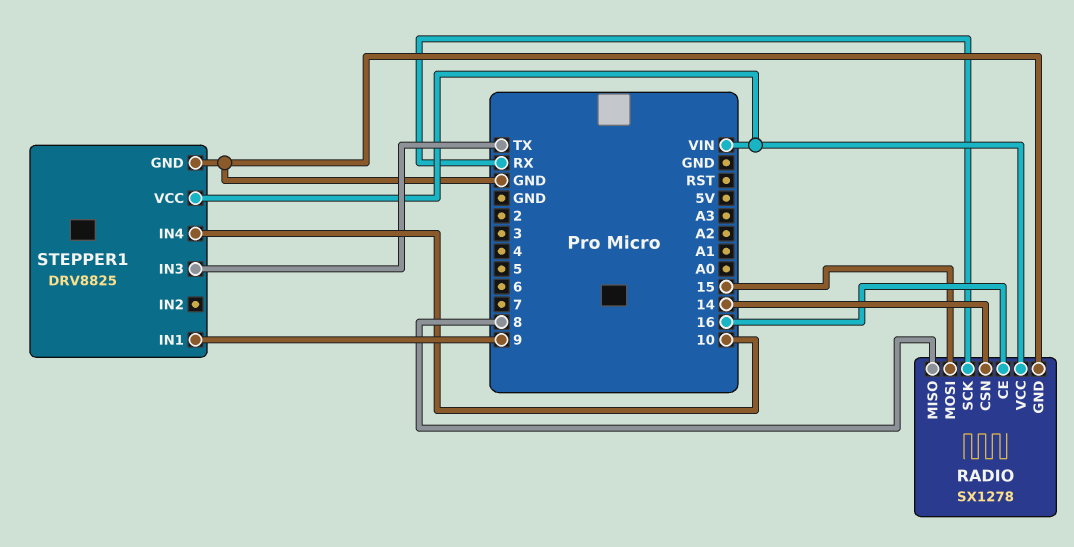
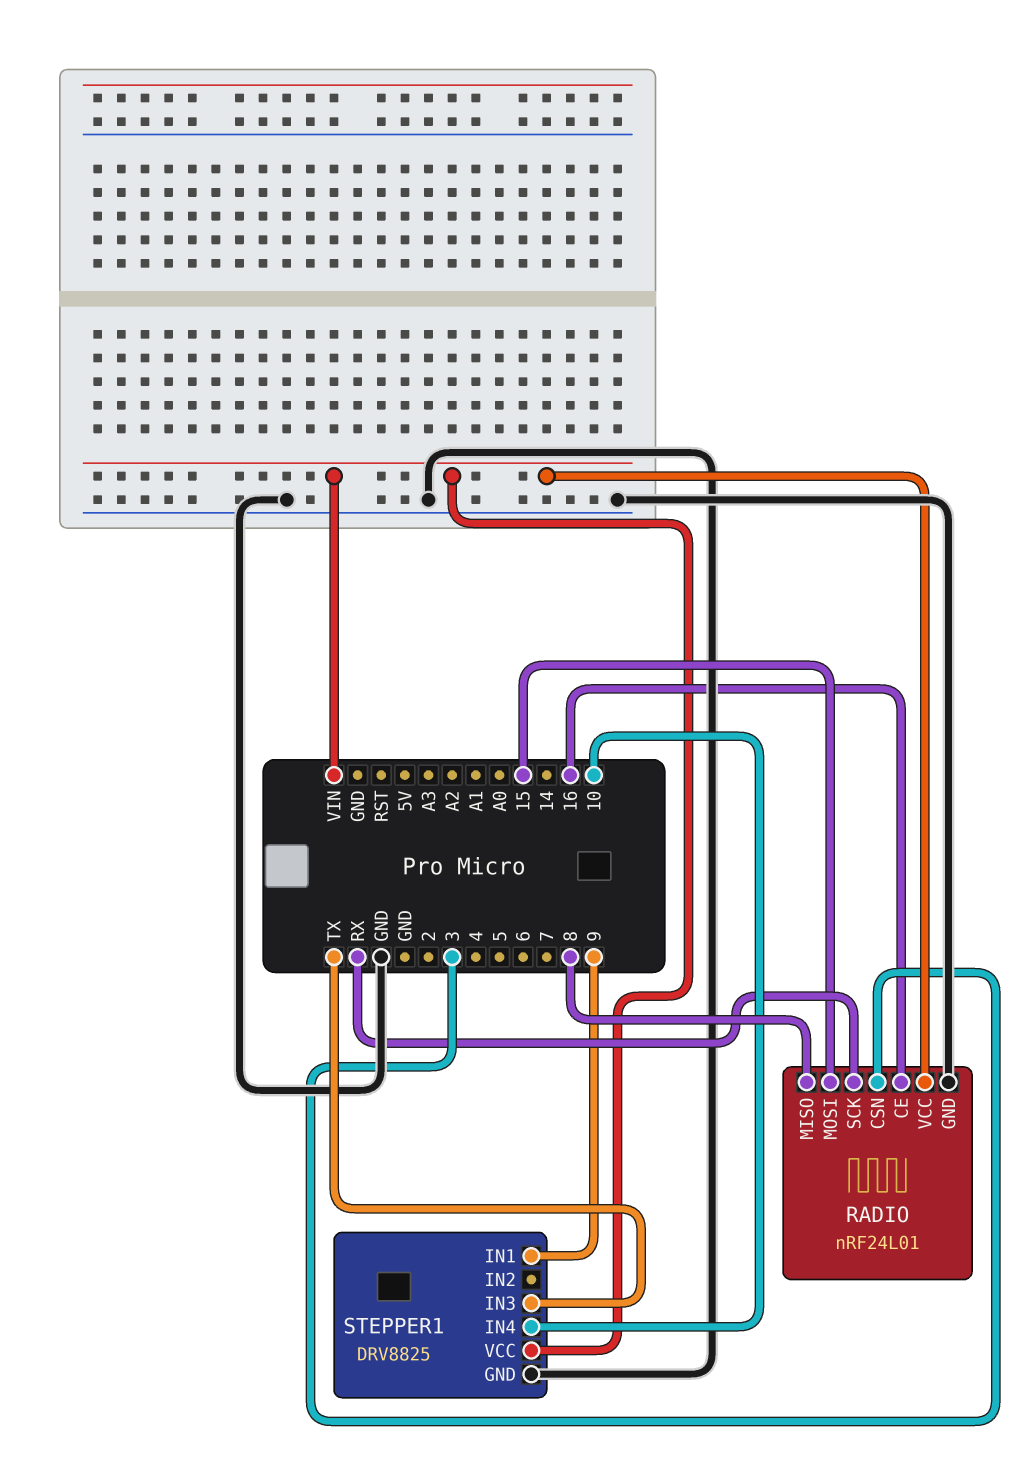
RADIO: SX1278 -> nRF24L01
RADIO pin CSN: 14 -> 3

